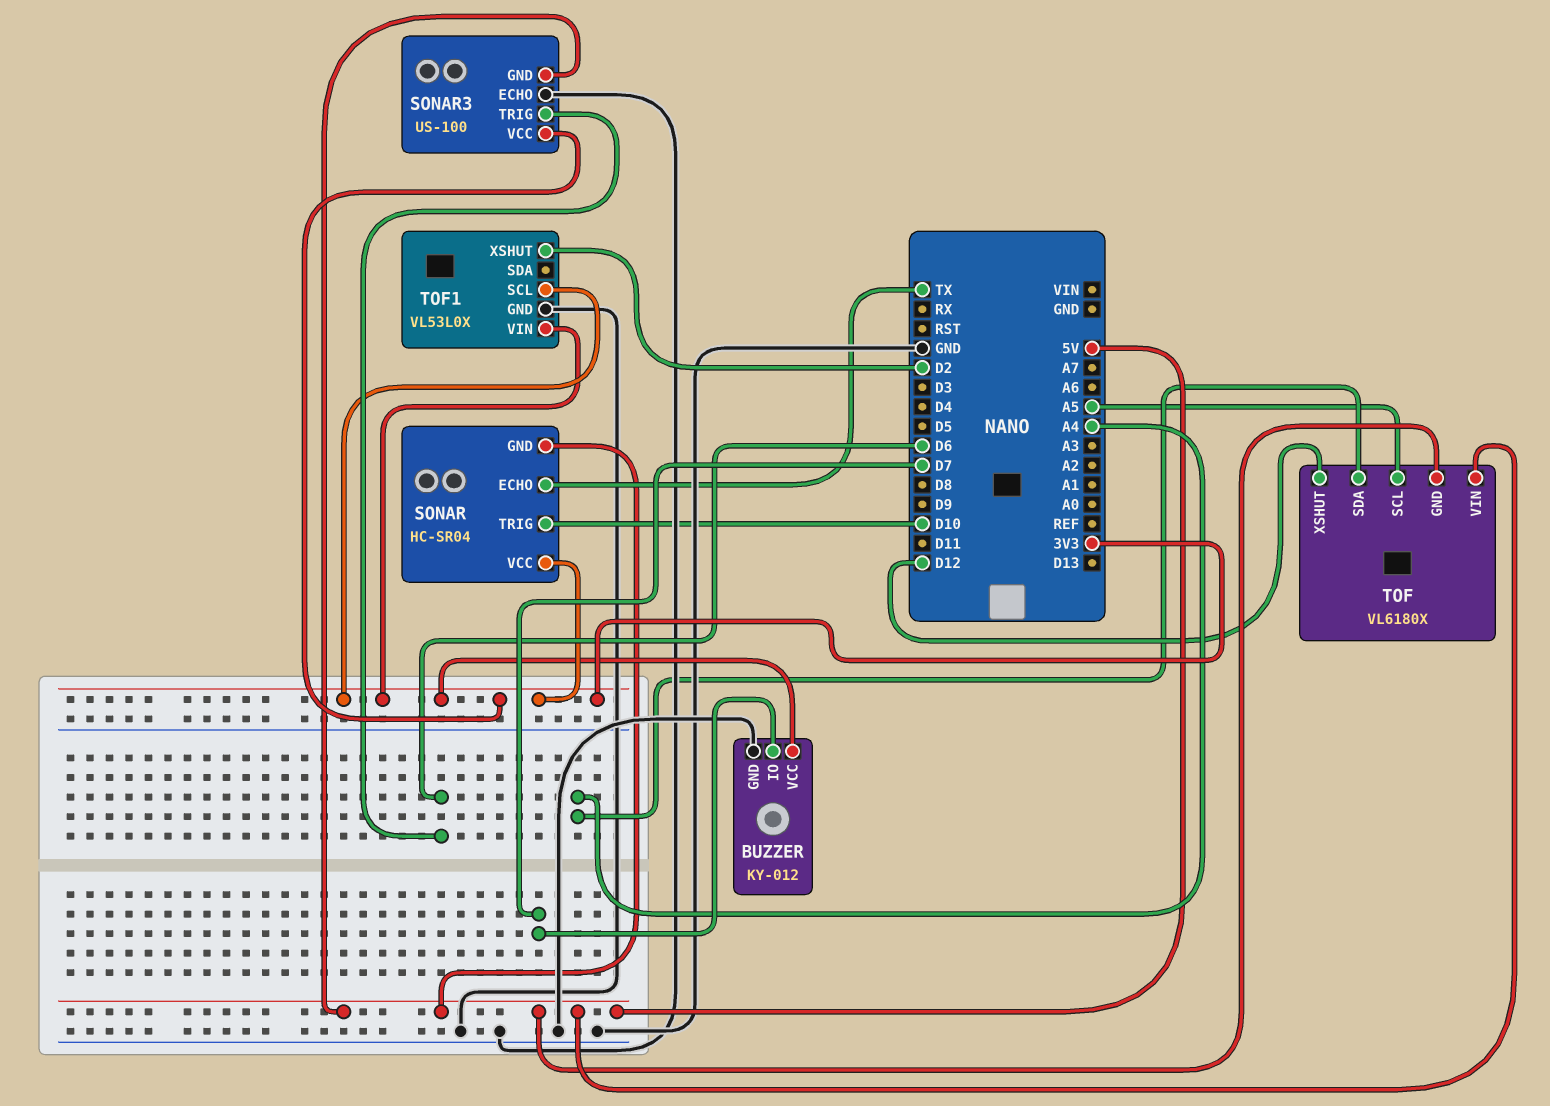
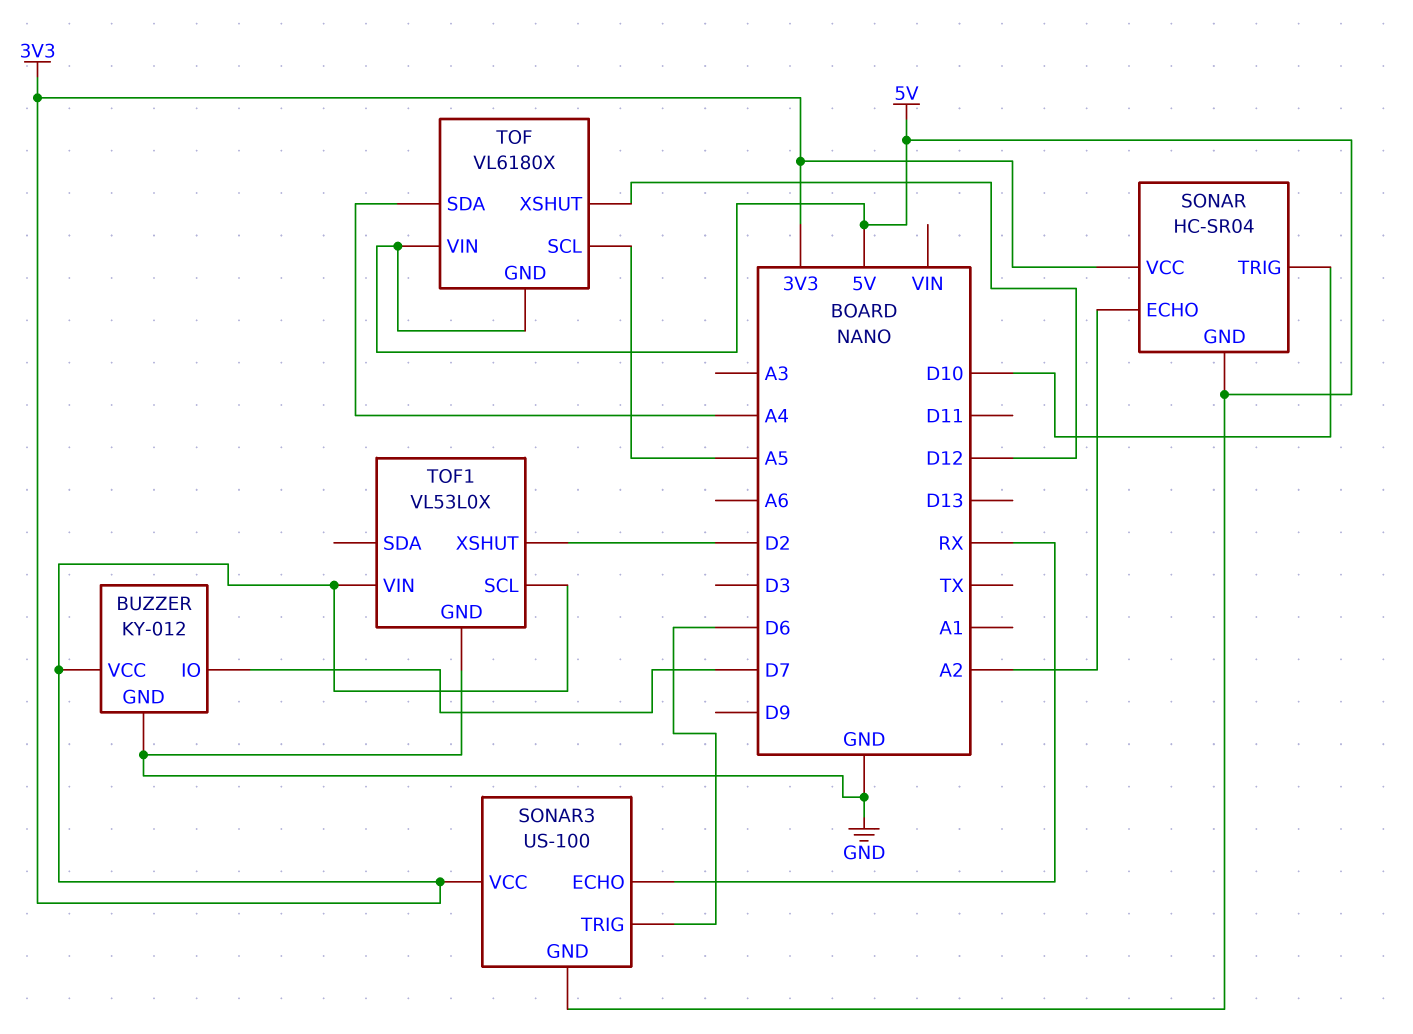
SONAR pin ECHO: TX -> A2
SONAR3 pin ECHO: GND -> RX

